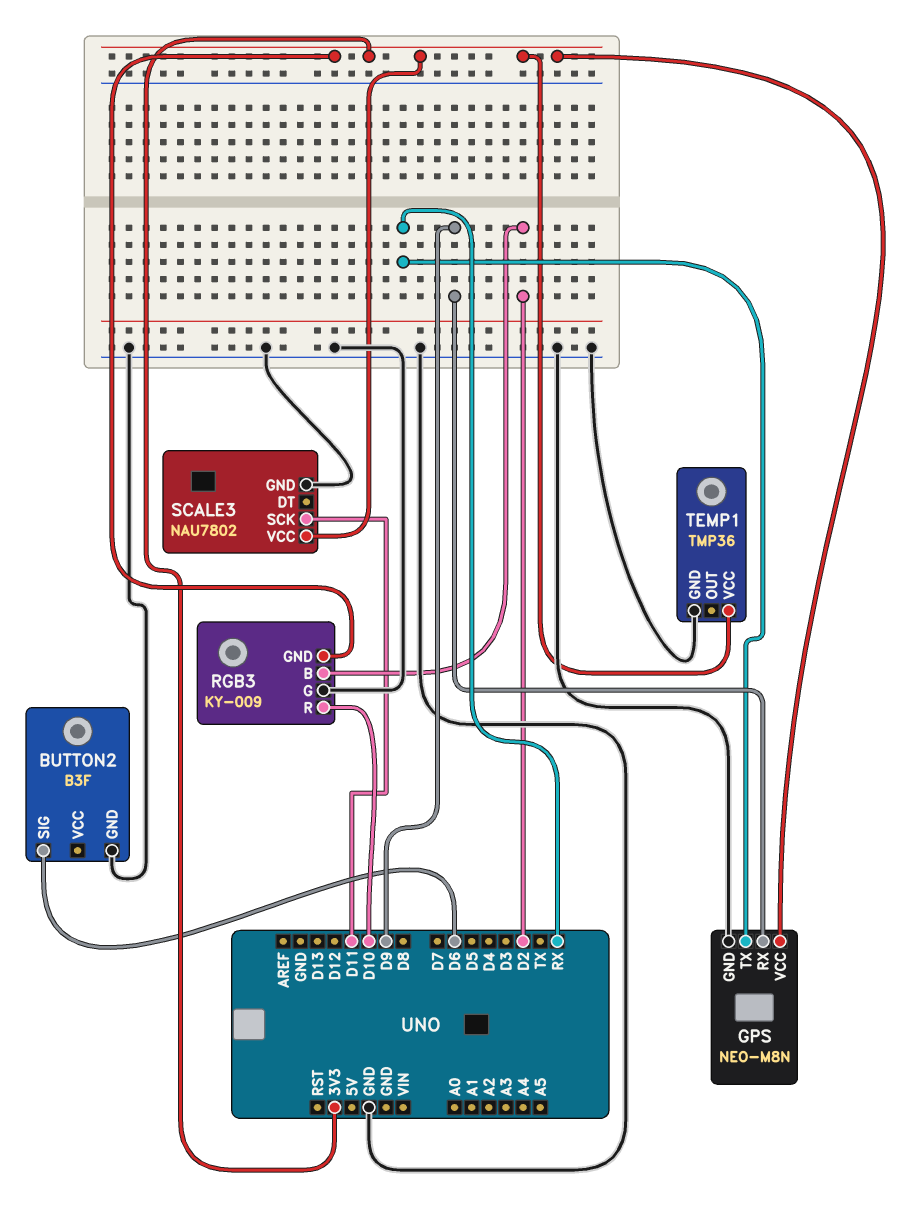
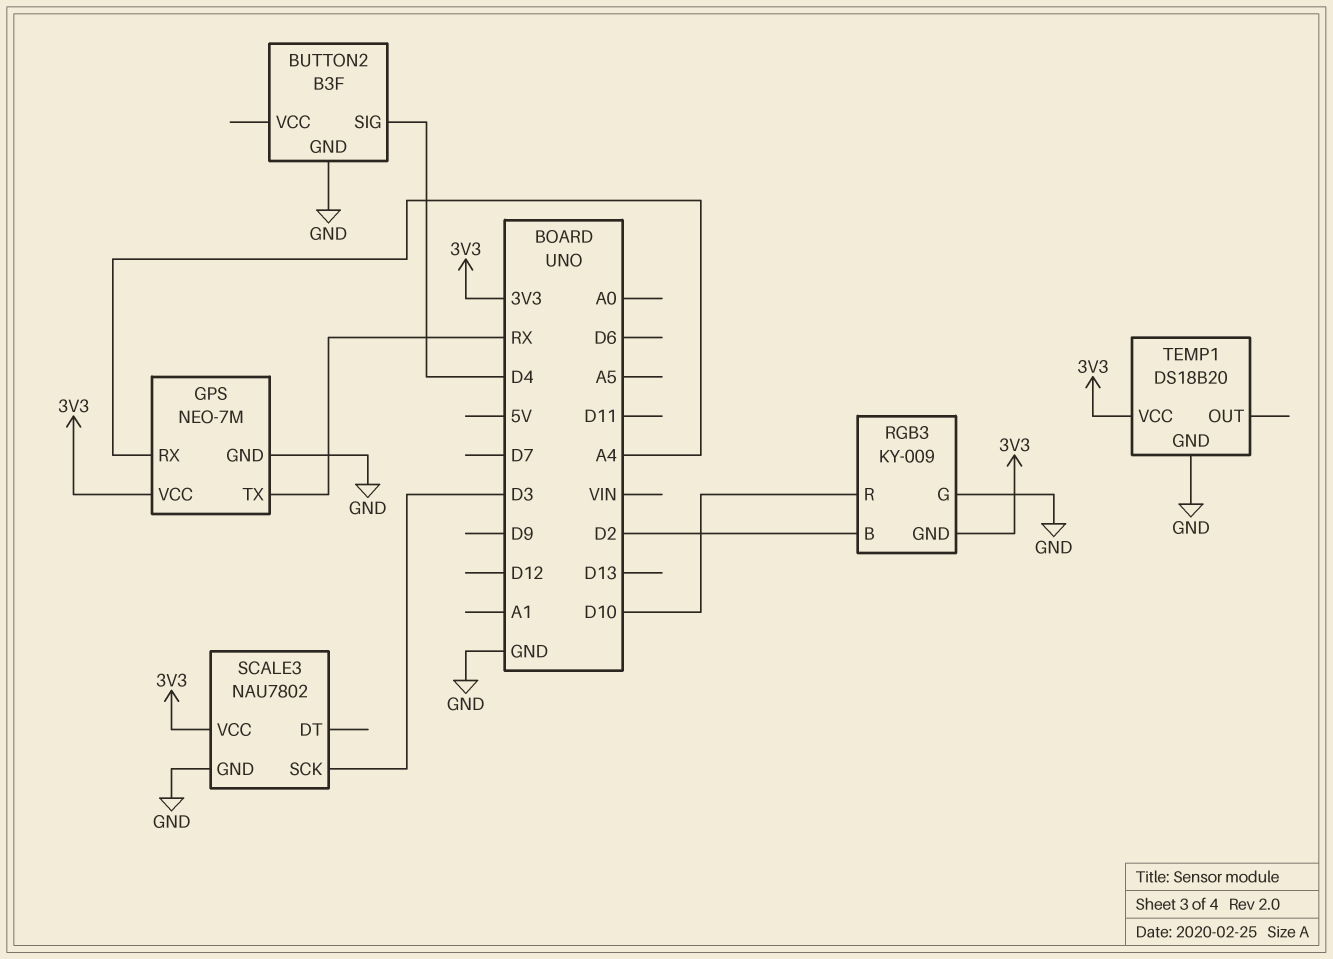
BUTTON2 pin SIG: D6 -> D4
GPS: NEO-M8N -> NEO-7M
GPS pin RX: D9 -> A4
SCALE3 pin SCK: D11 -> D3
TEMP1: TMP36 -> DS18B20

